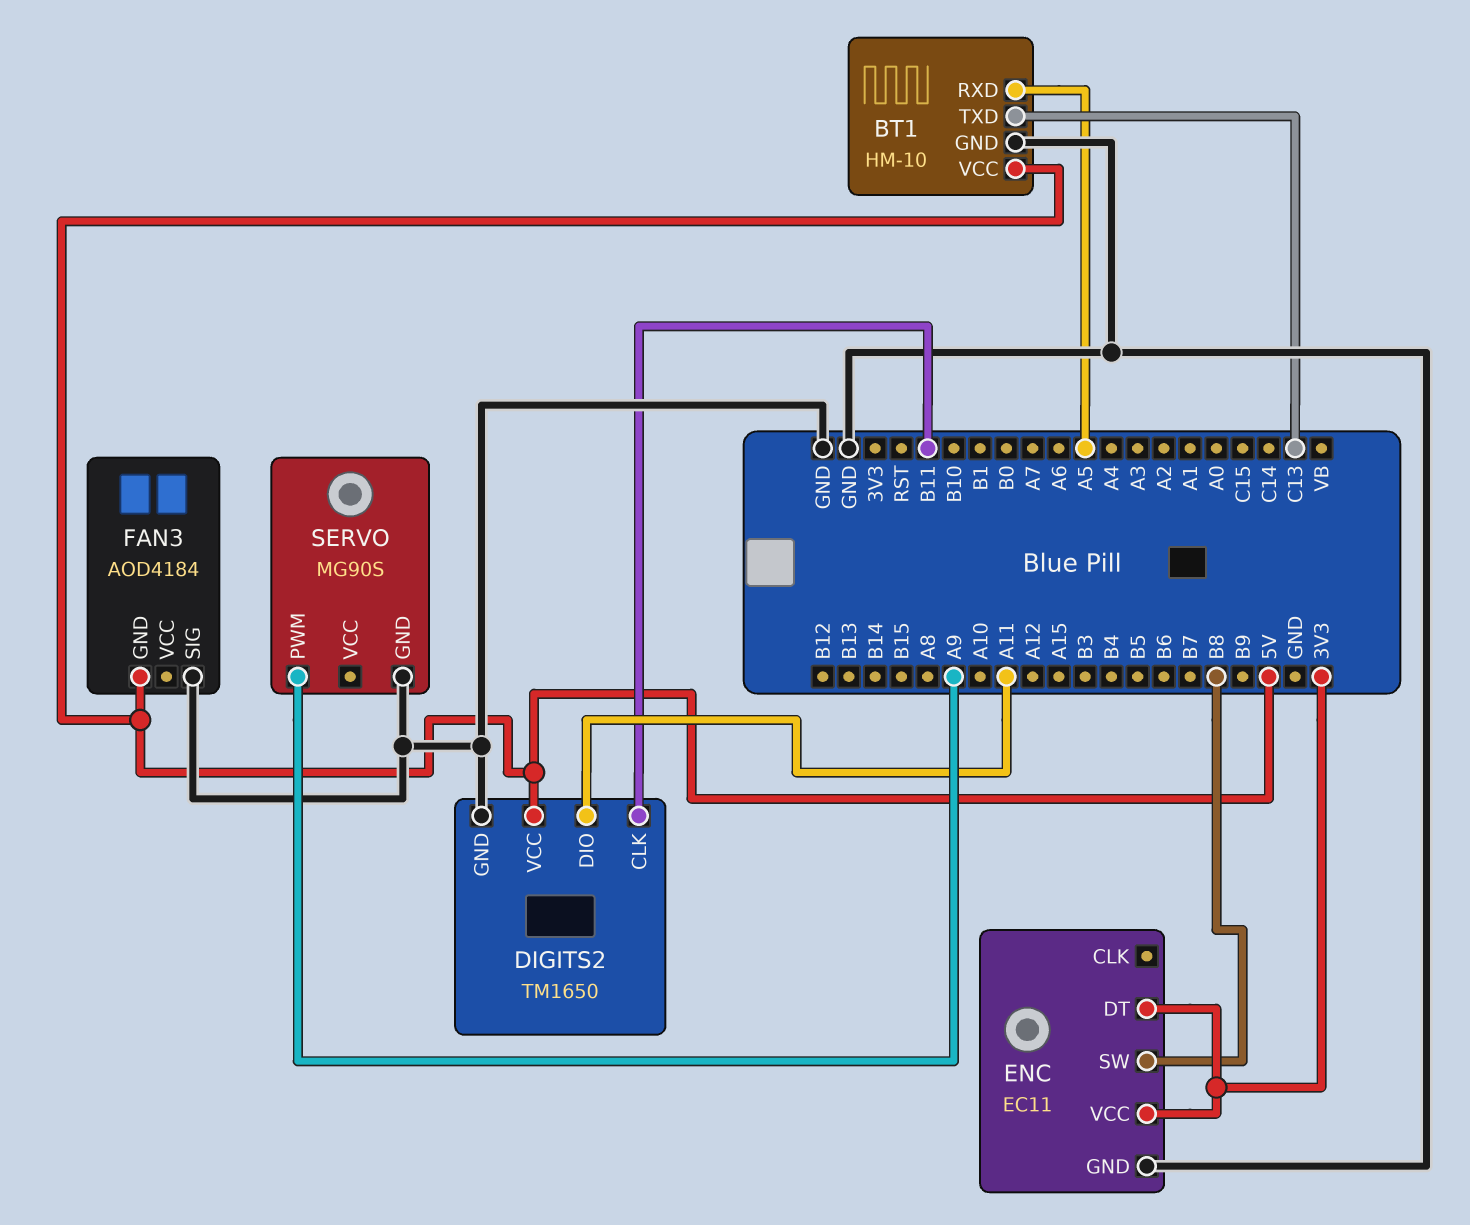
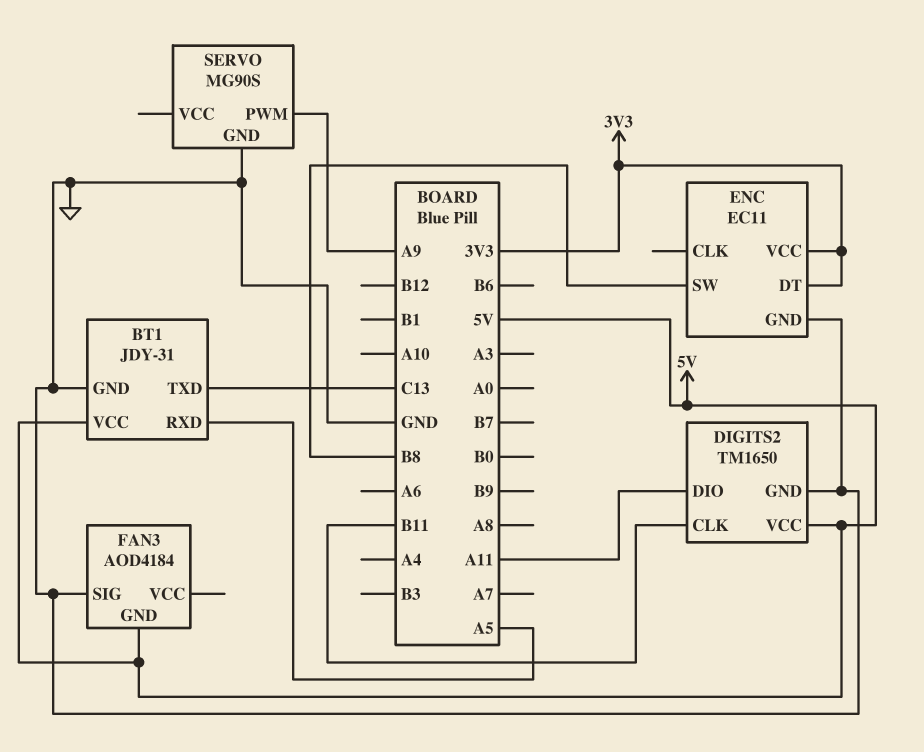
BT1: HM-10 -> JDY-31

